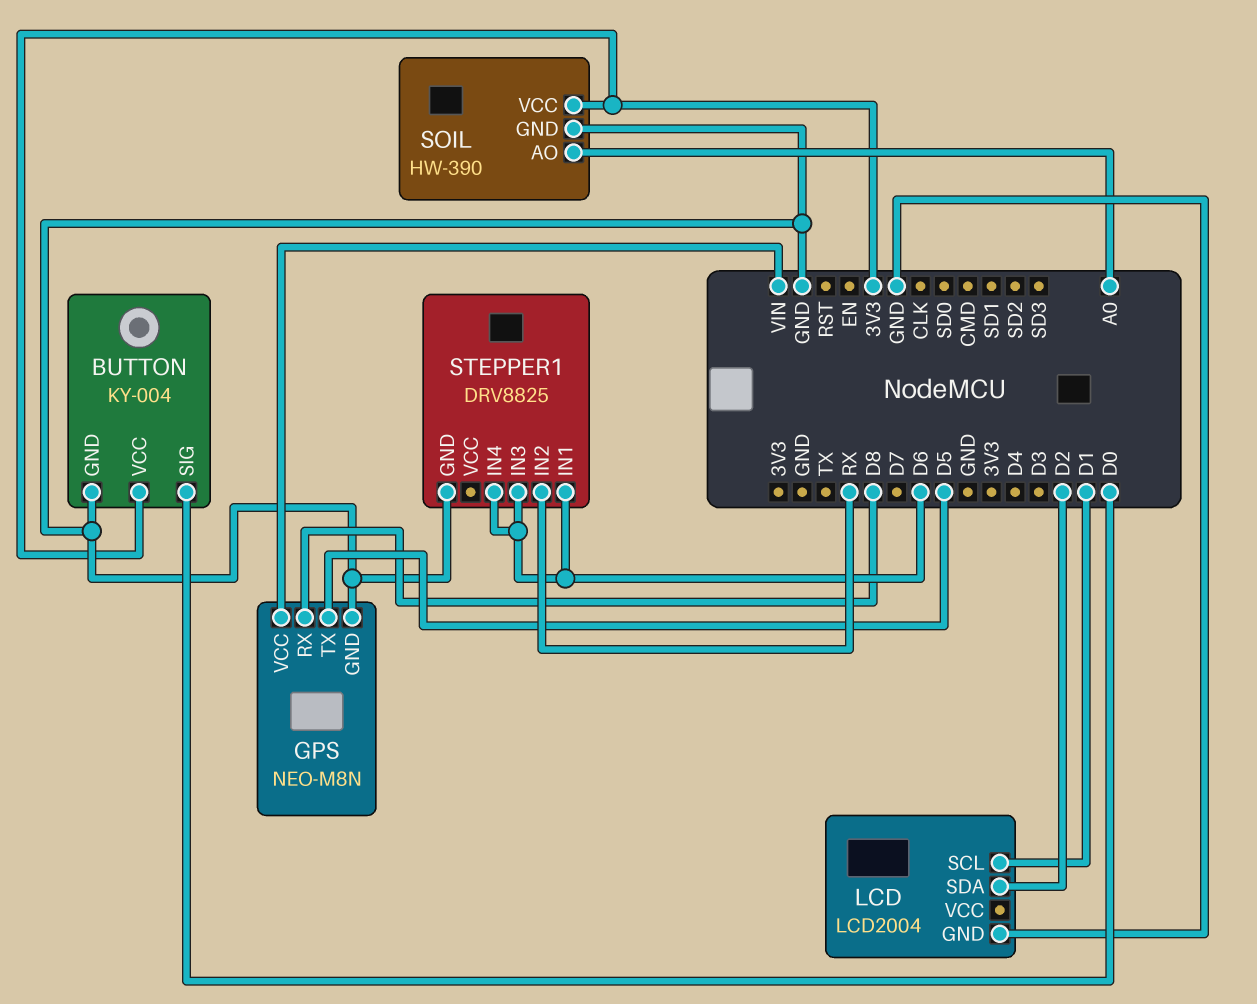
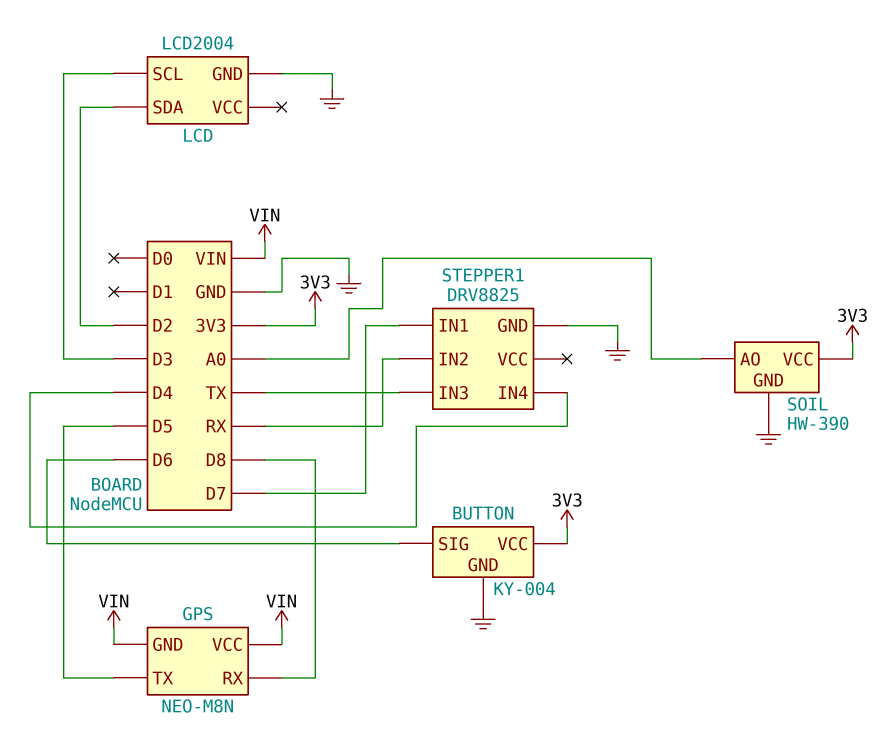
BUTTON pin SIG: D0 -> D6
GPS pin GND: GND -> VIN
LCD pin SCL: D1 -> D3
STEPPER1 pin IN1: D6 -> D7
STEPPER1 pin IN3: D6 -> TX
STEPPER1 pin IN4: D6 -> D4

